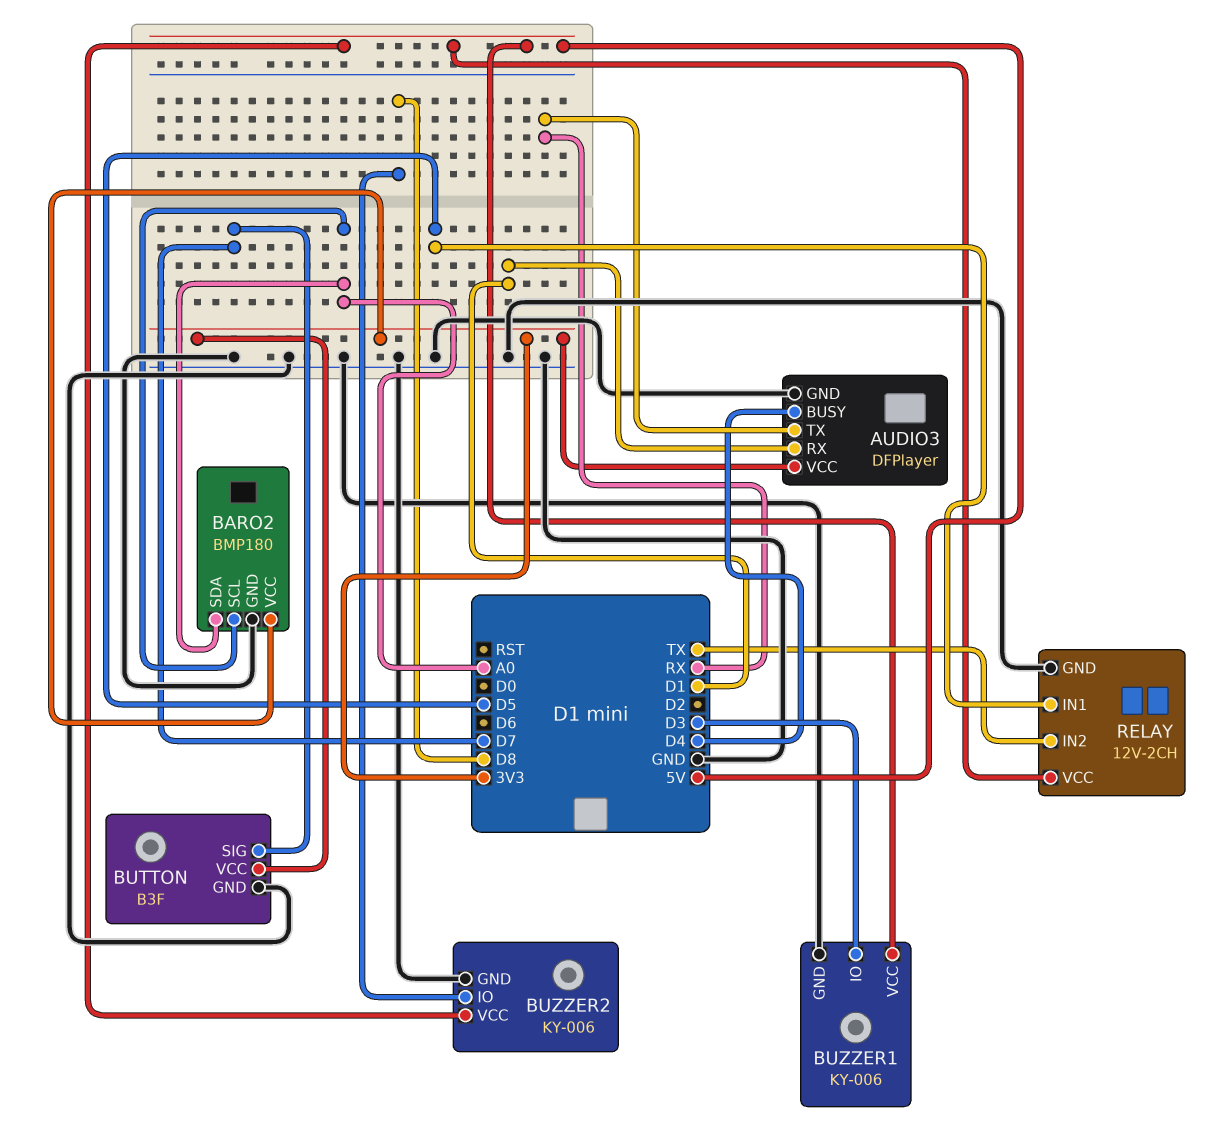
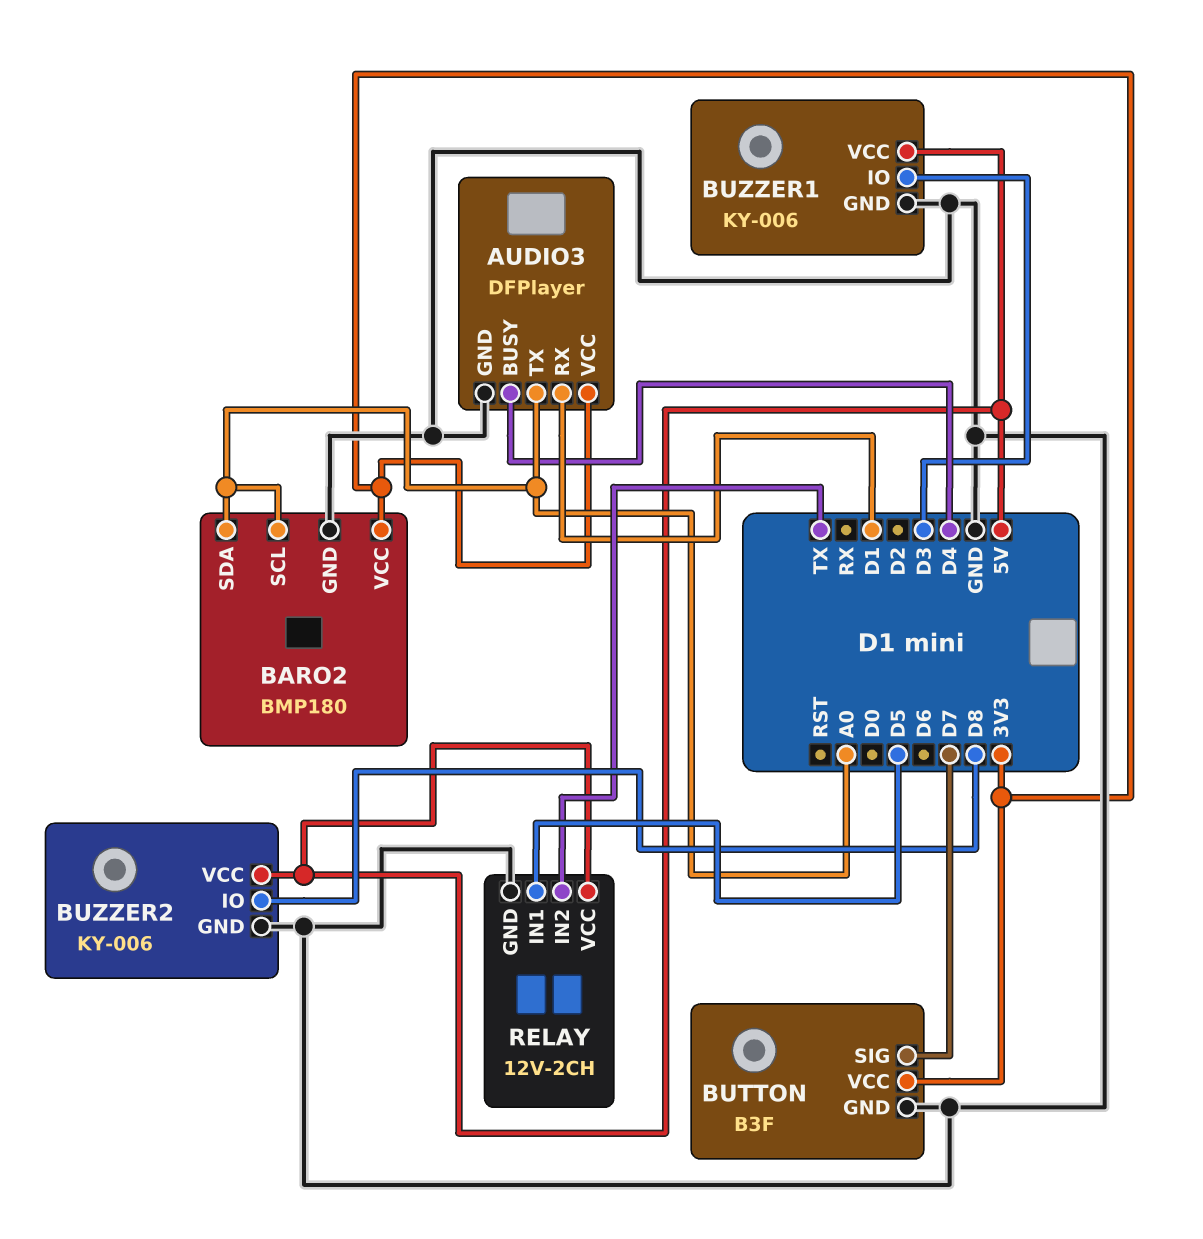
AUDIO3 pin TX: RX -> A0

